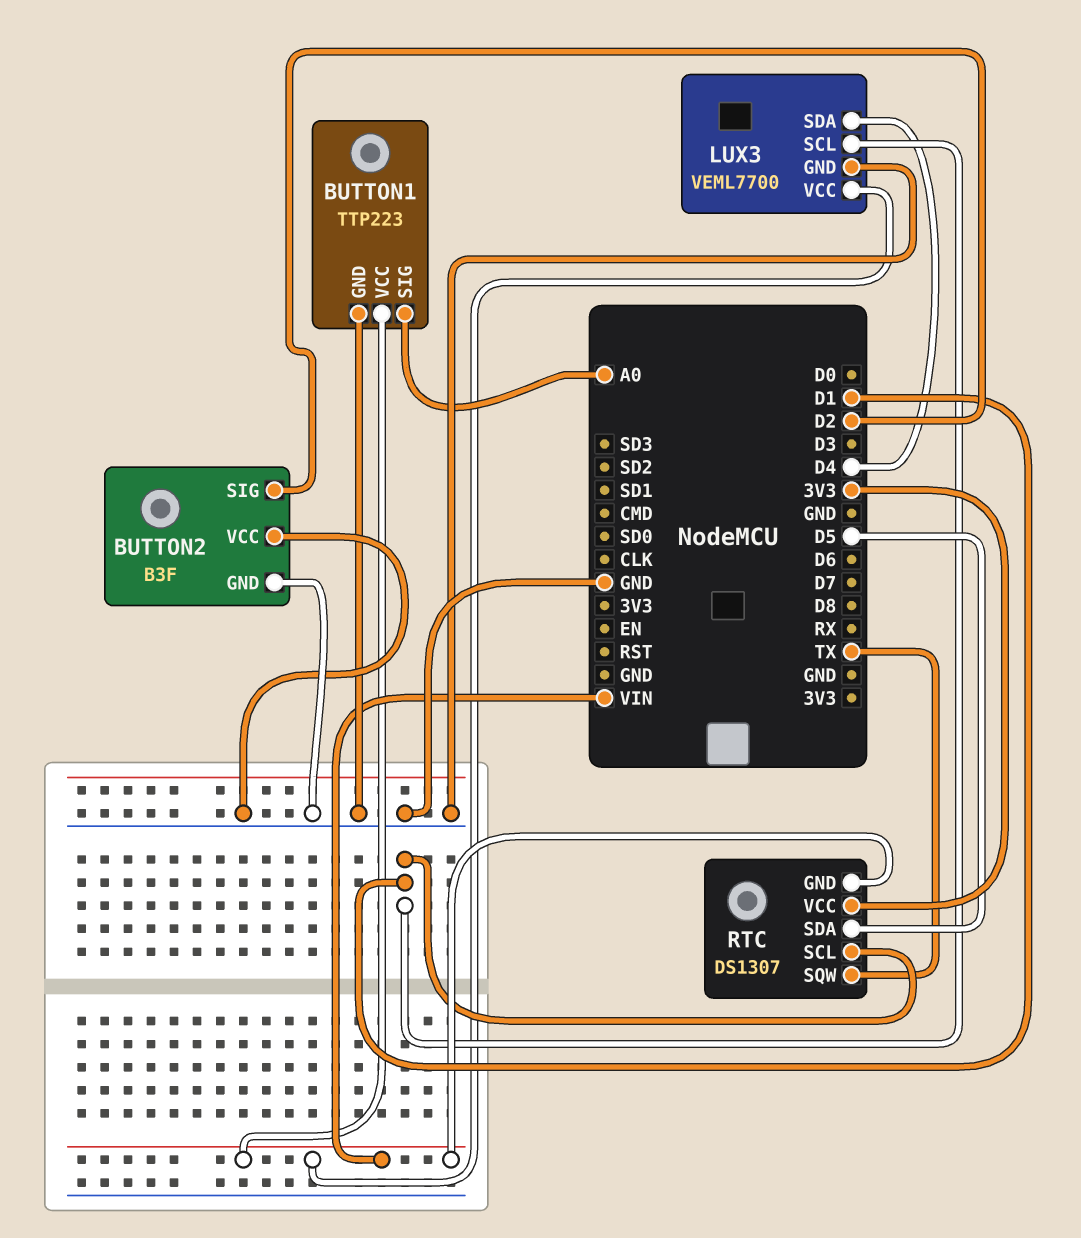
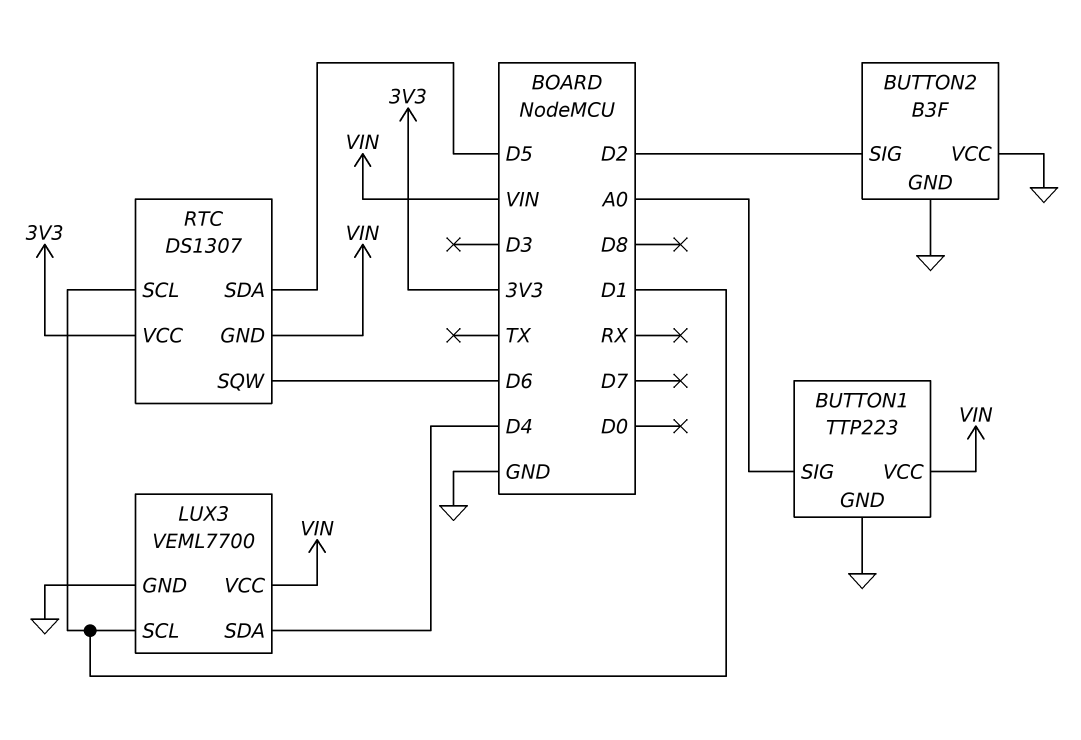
RTC pin SQW: TX -> D6

